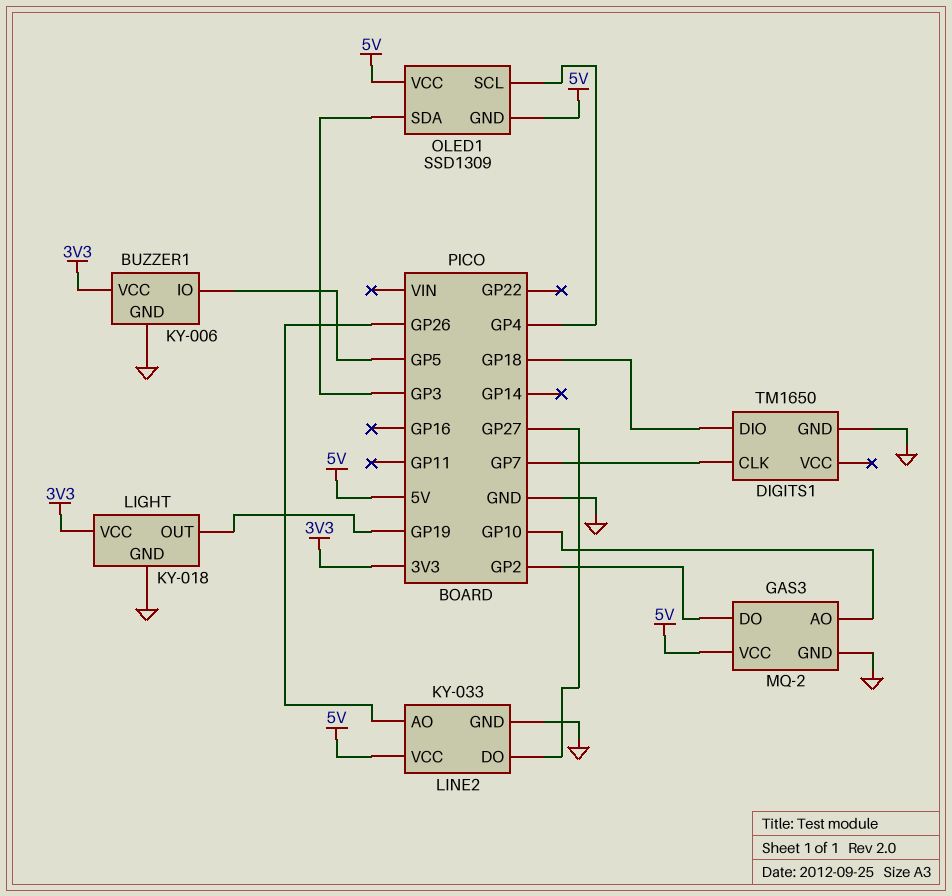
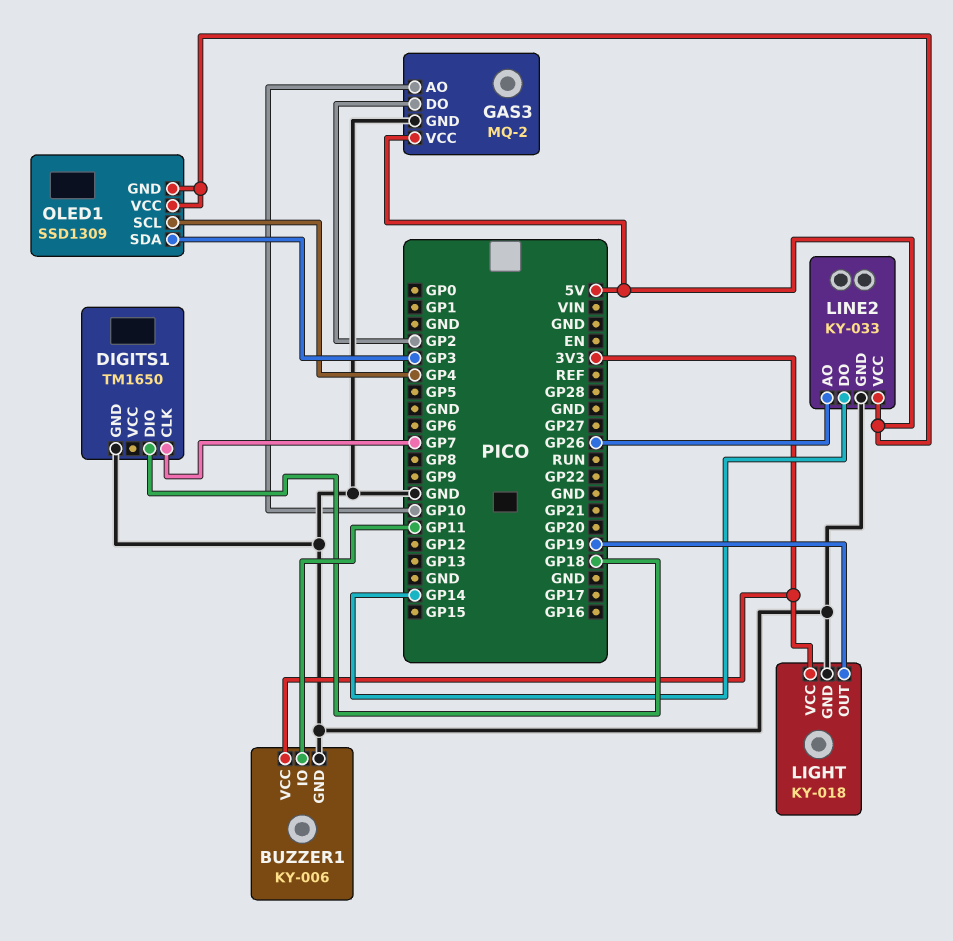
BUZZER1 pin IO: GP5 -> GP11
LINE2 pin DO: GP27 -> GP14

